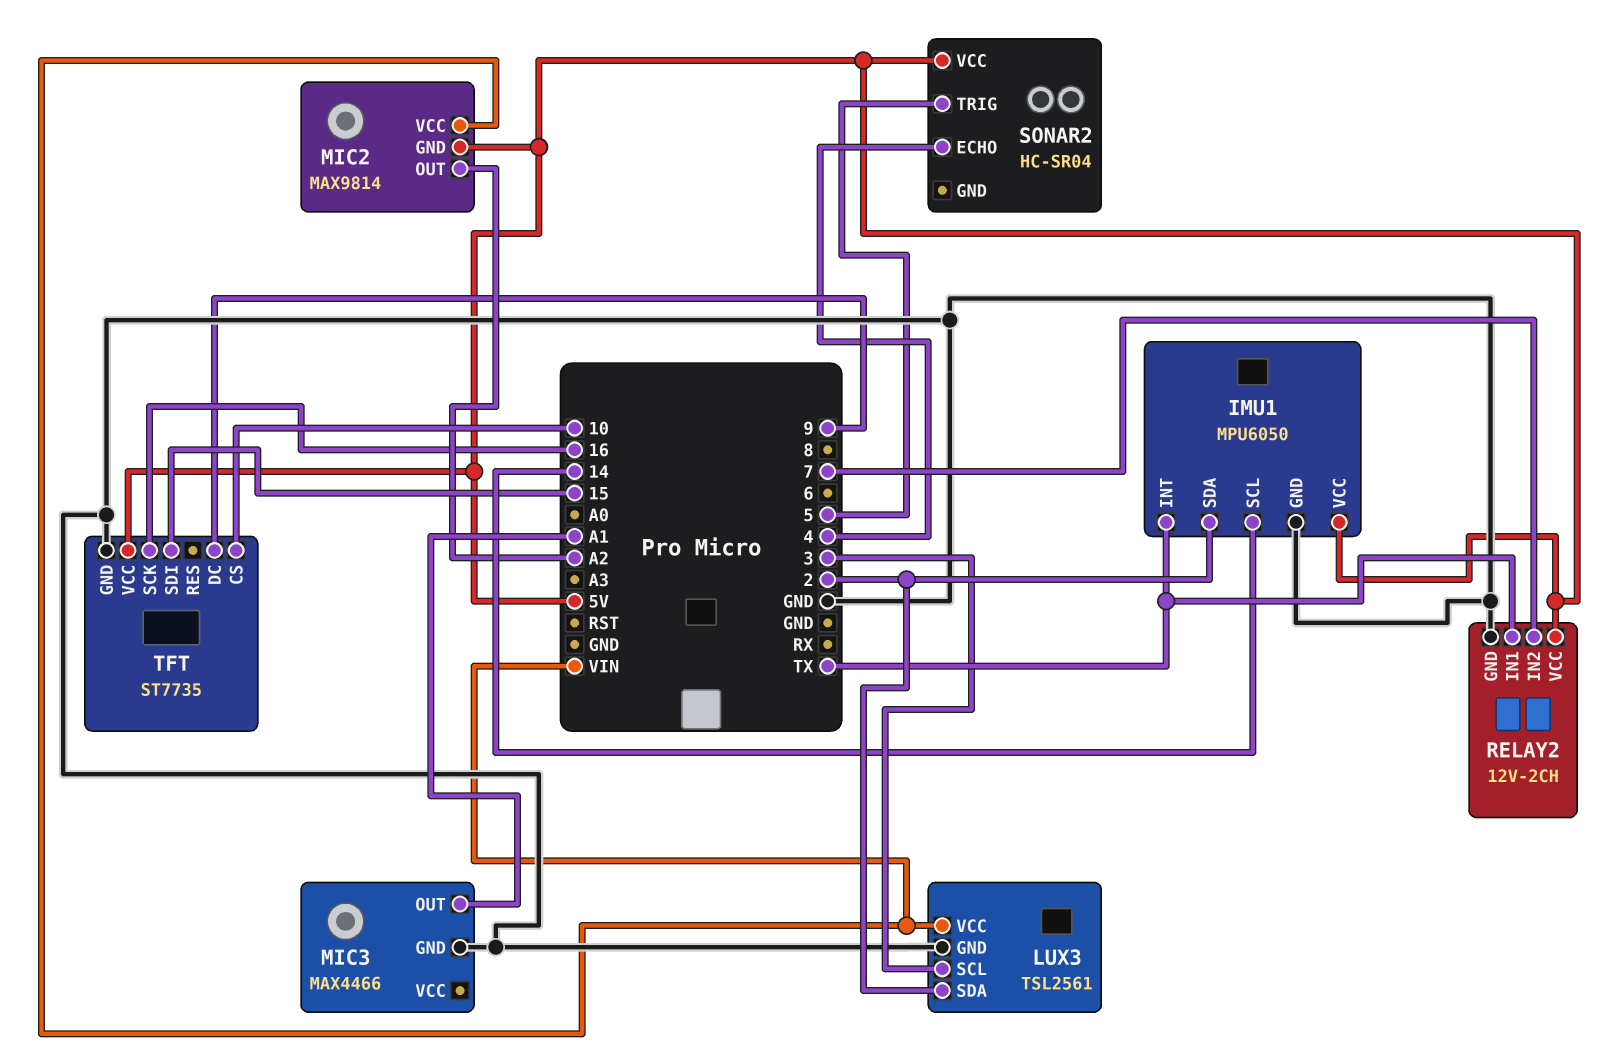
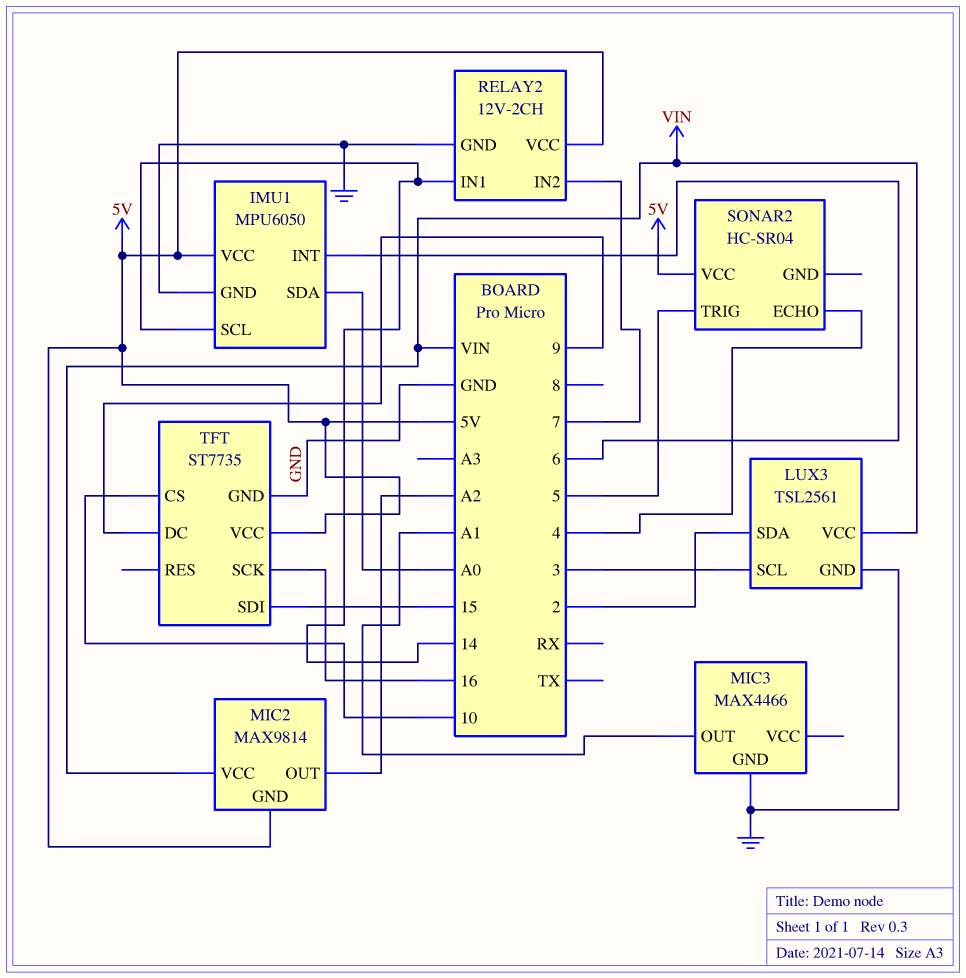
IMU1 pin INT: TX -> 6
IMU1 pin SDA: 2 -> A0
RELAY2 pin IN1: TX -> 14

